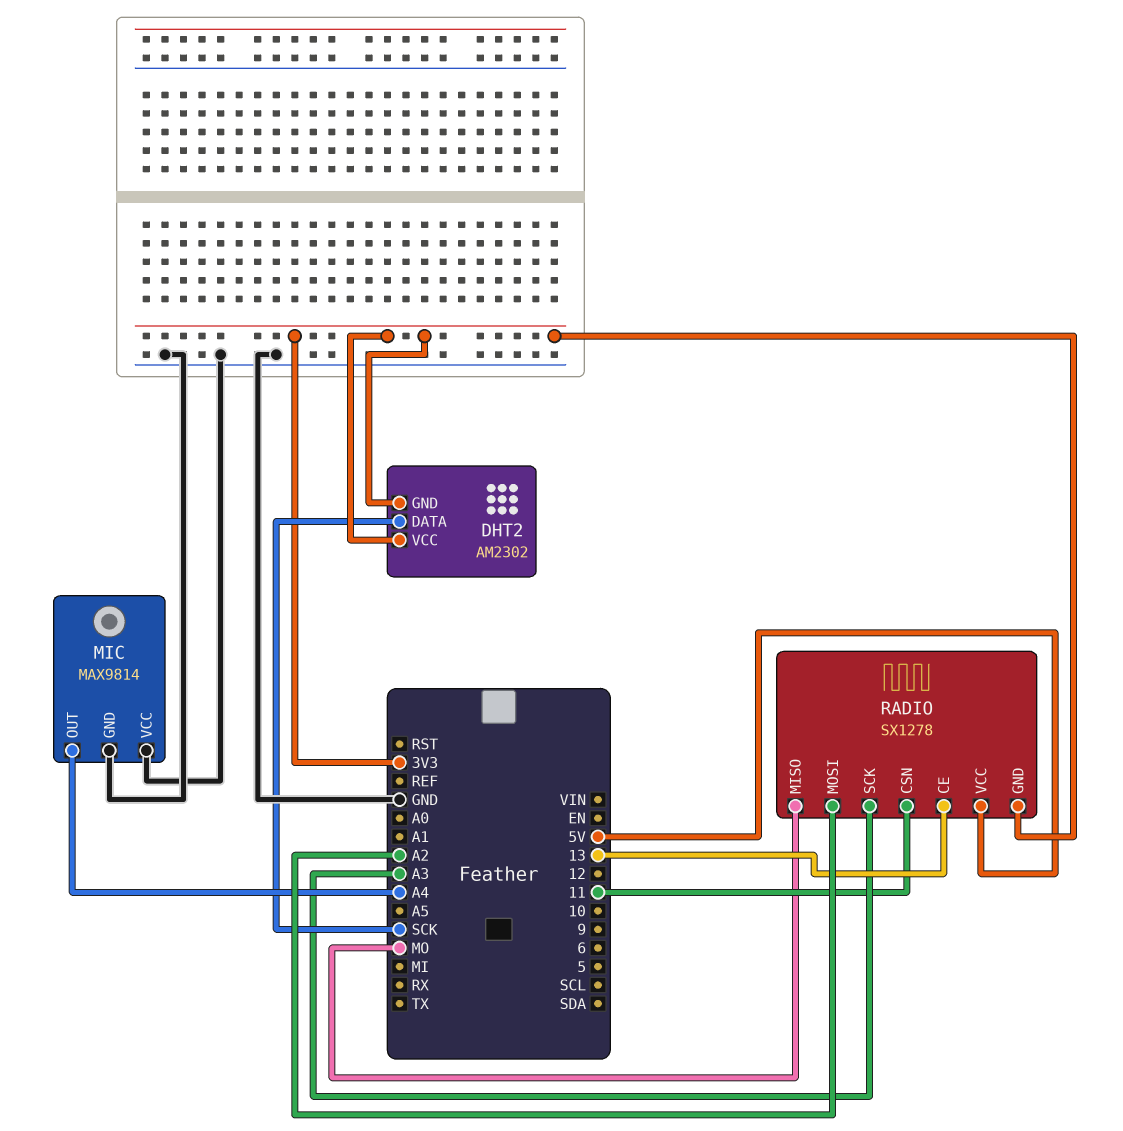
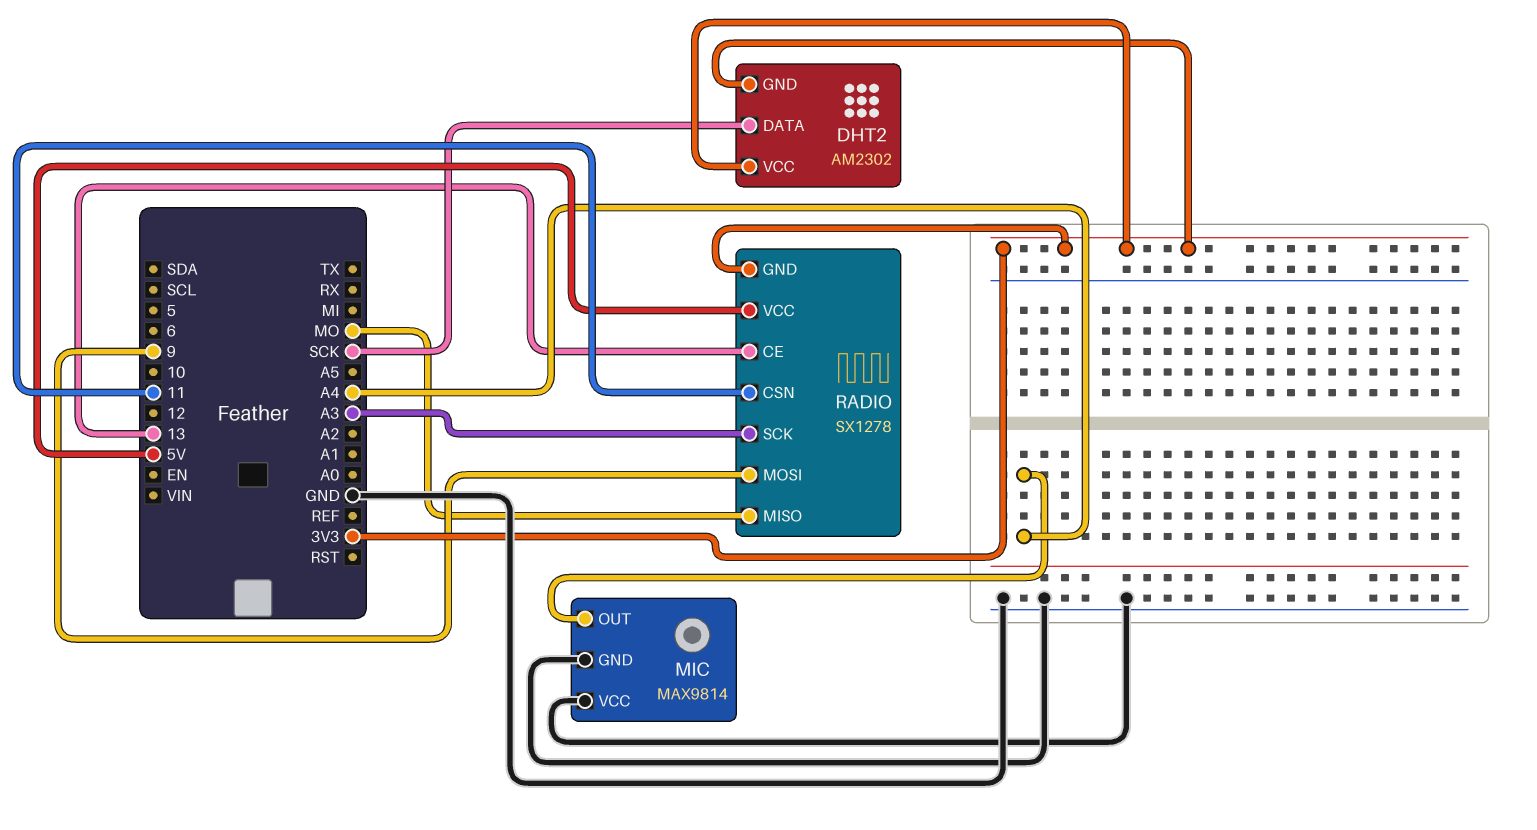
RADIO pin MOSI: A2 -> 9

